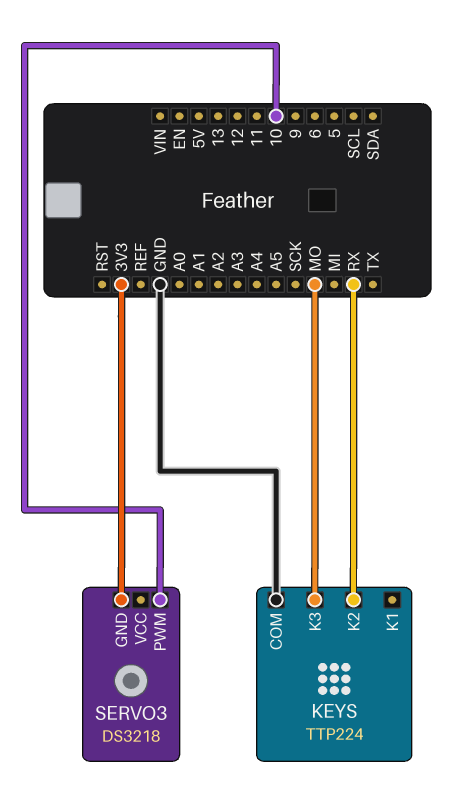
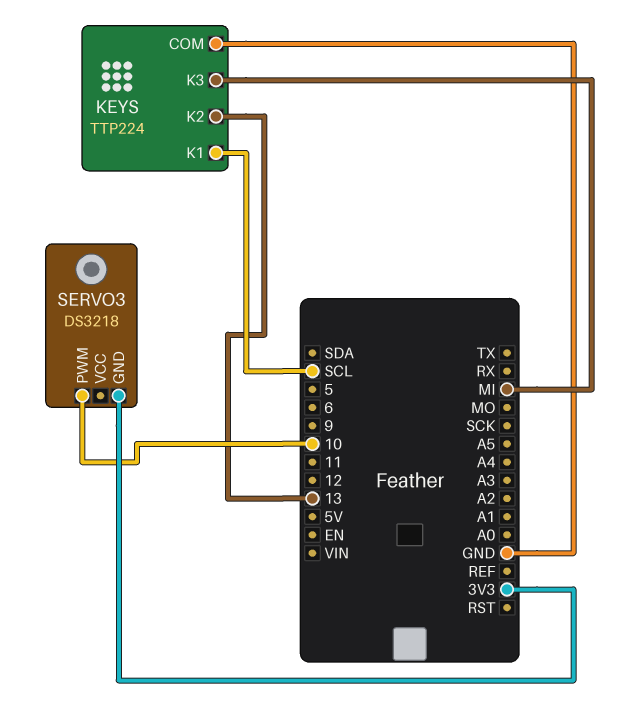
KEYS pin K1: none -> SCL
KEYS pin K2: RX -> 13
KEYS pin K3: MO -> MI

